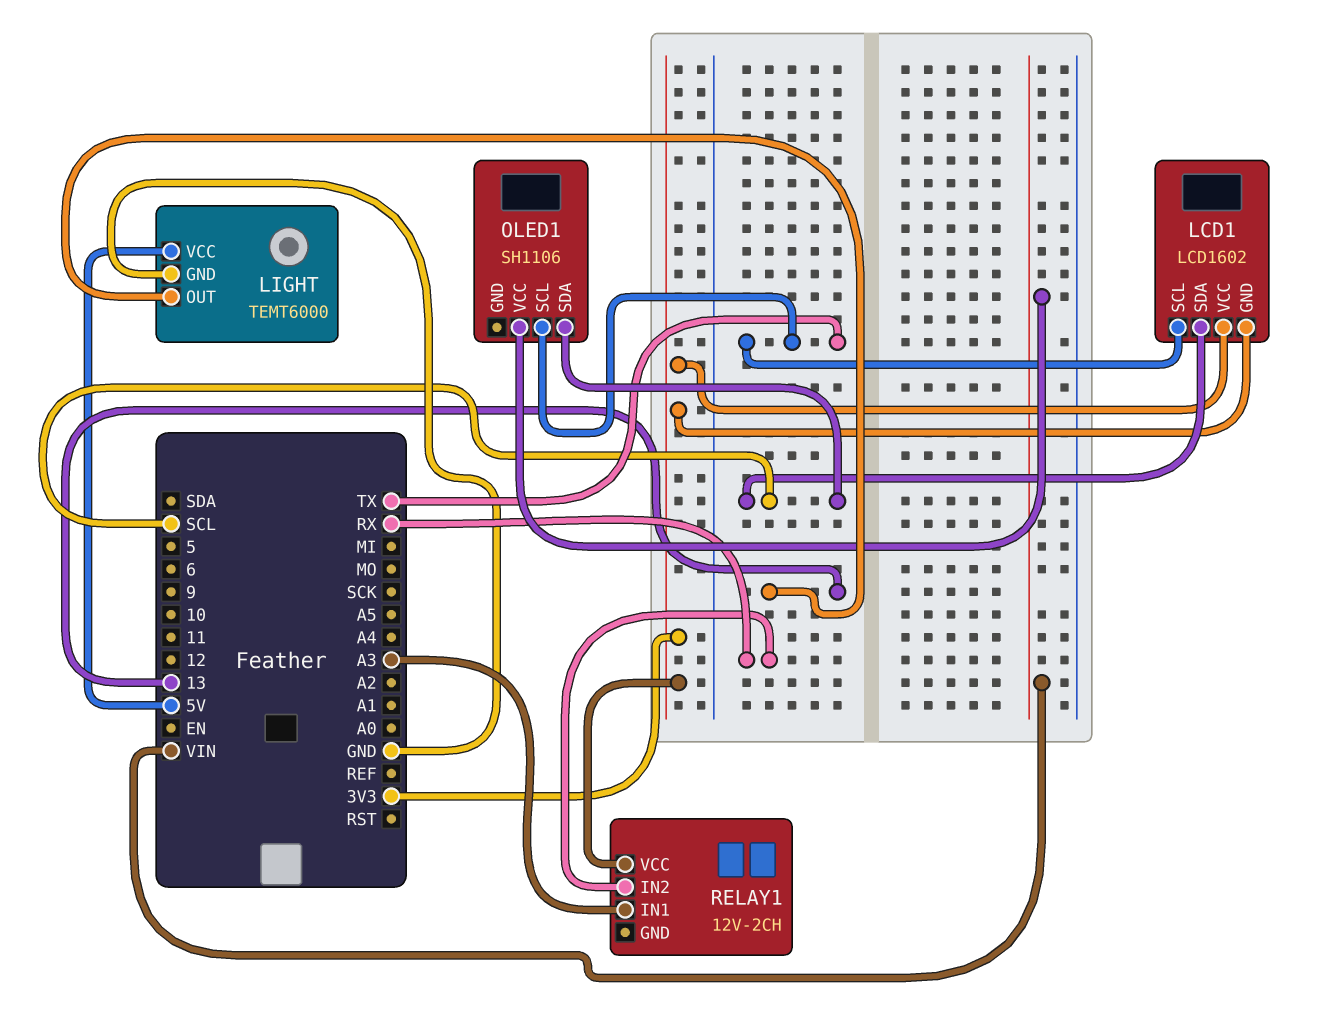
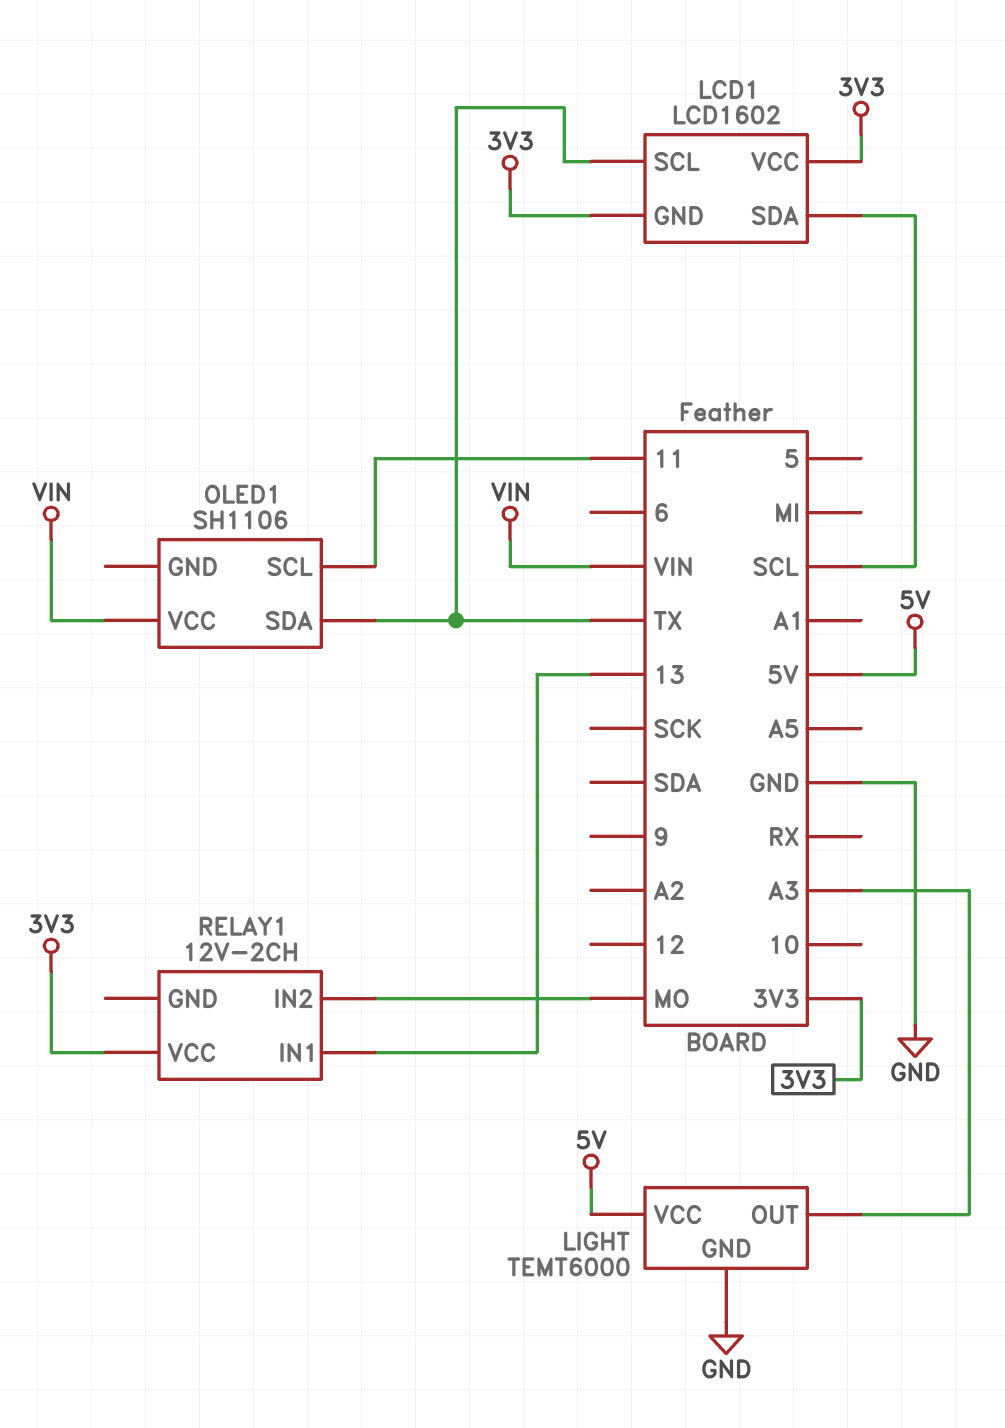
LIGHT pin OUT: 13 -> A3
OLED1 pin SCL: TX -> 11
OLED1 pin SDA: SCL -> TX
RELAY1 pin IN1: A3 -> 13
RELAY1 pin IN2: RX -> MO

